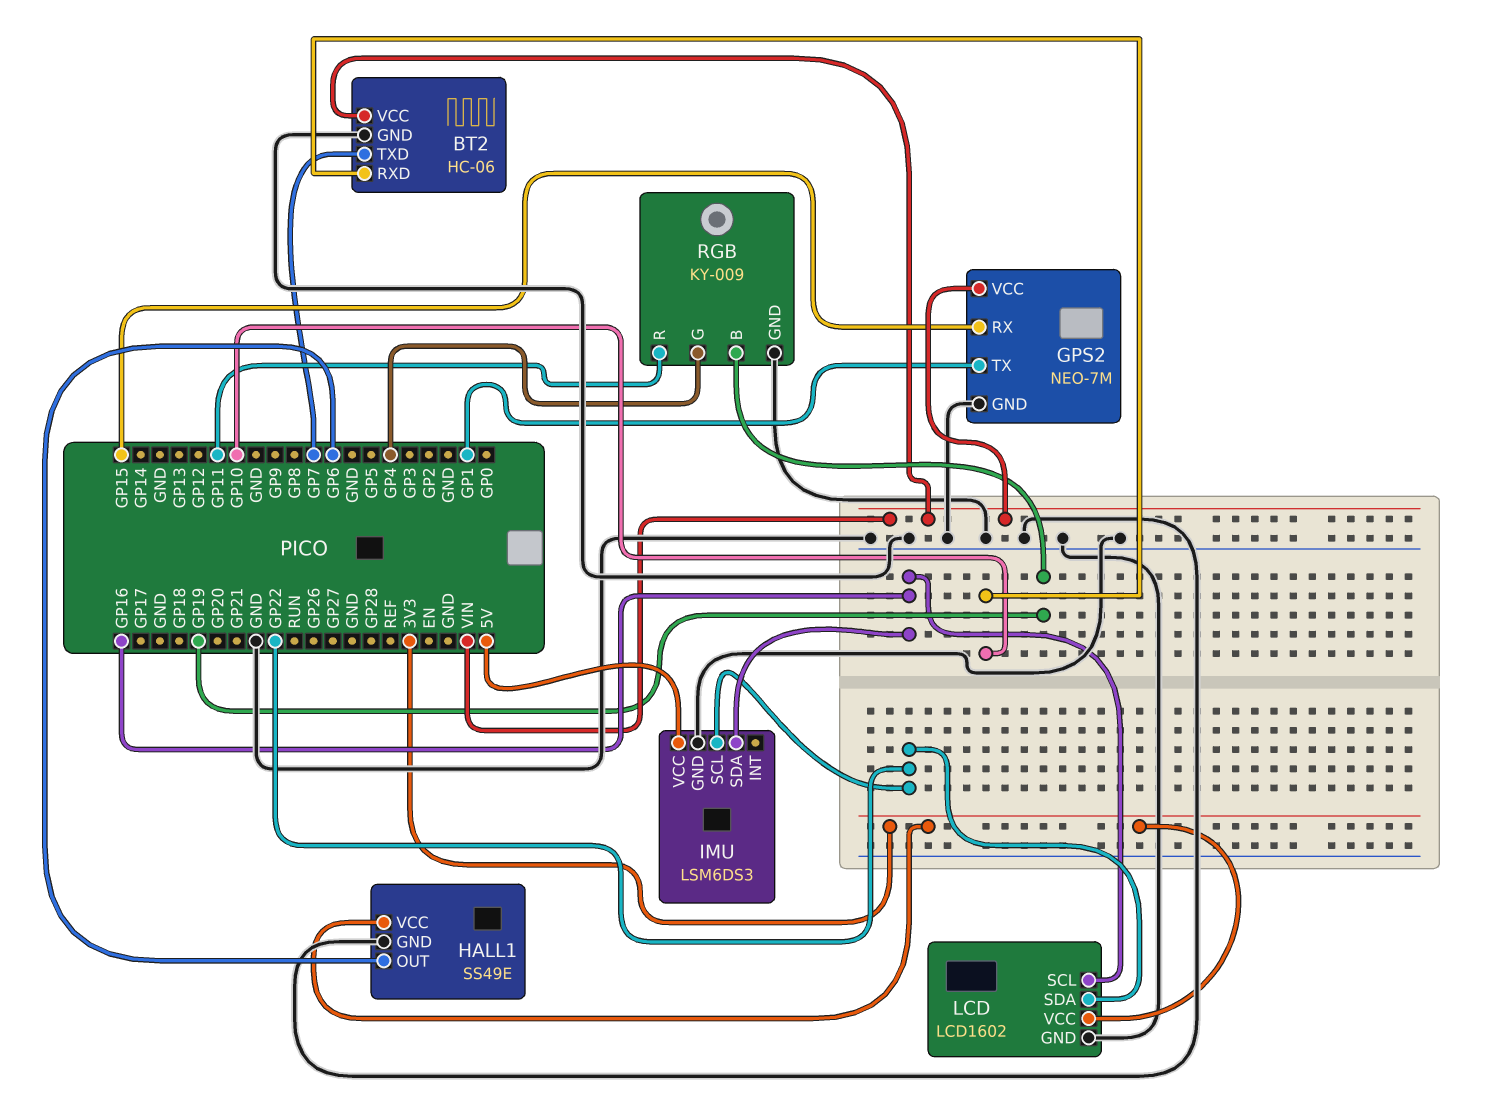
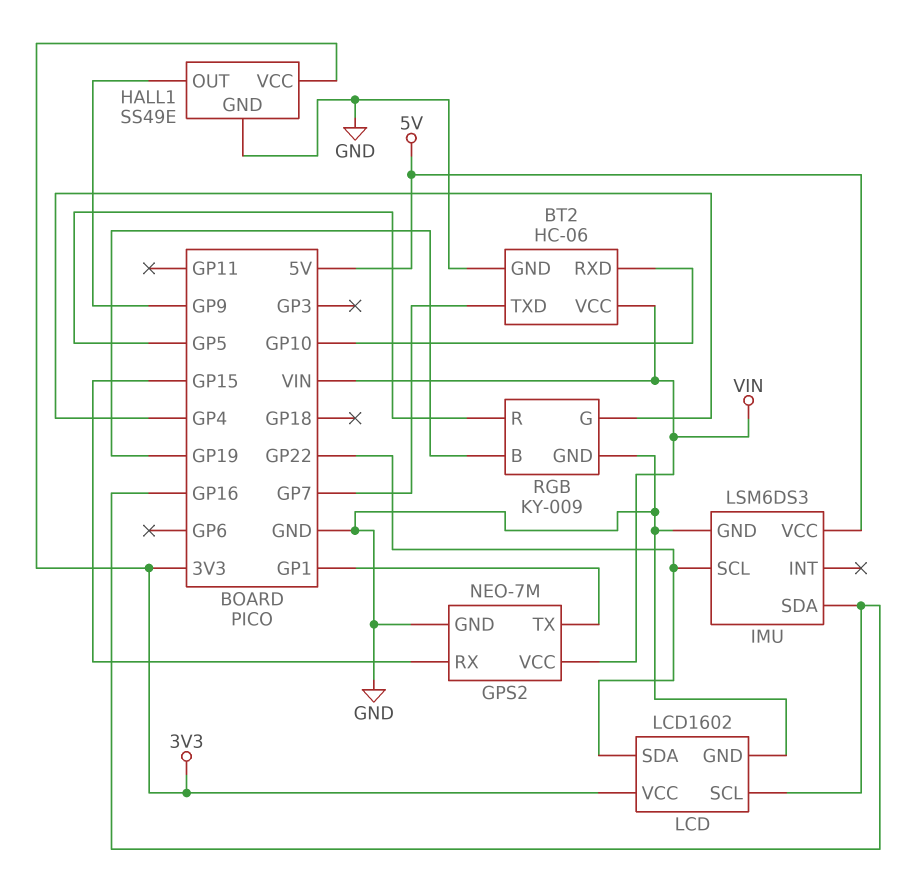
HALL1 pin OUT: GP6 -> GP9
RGB pin R: GP11 -> GP5

